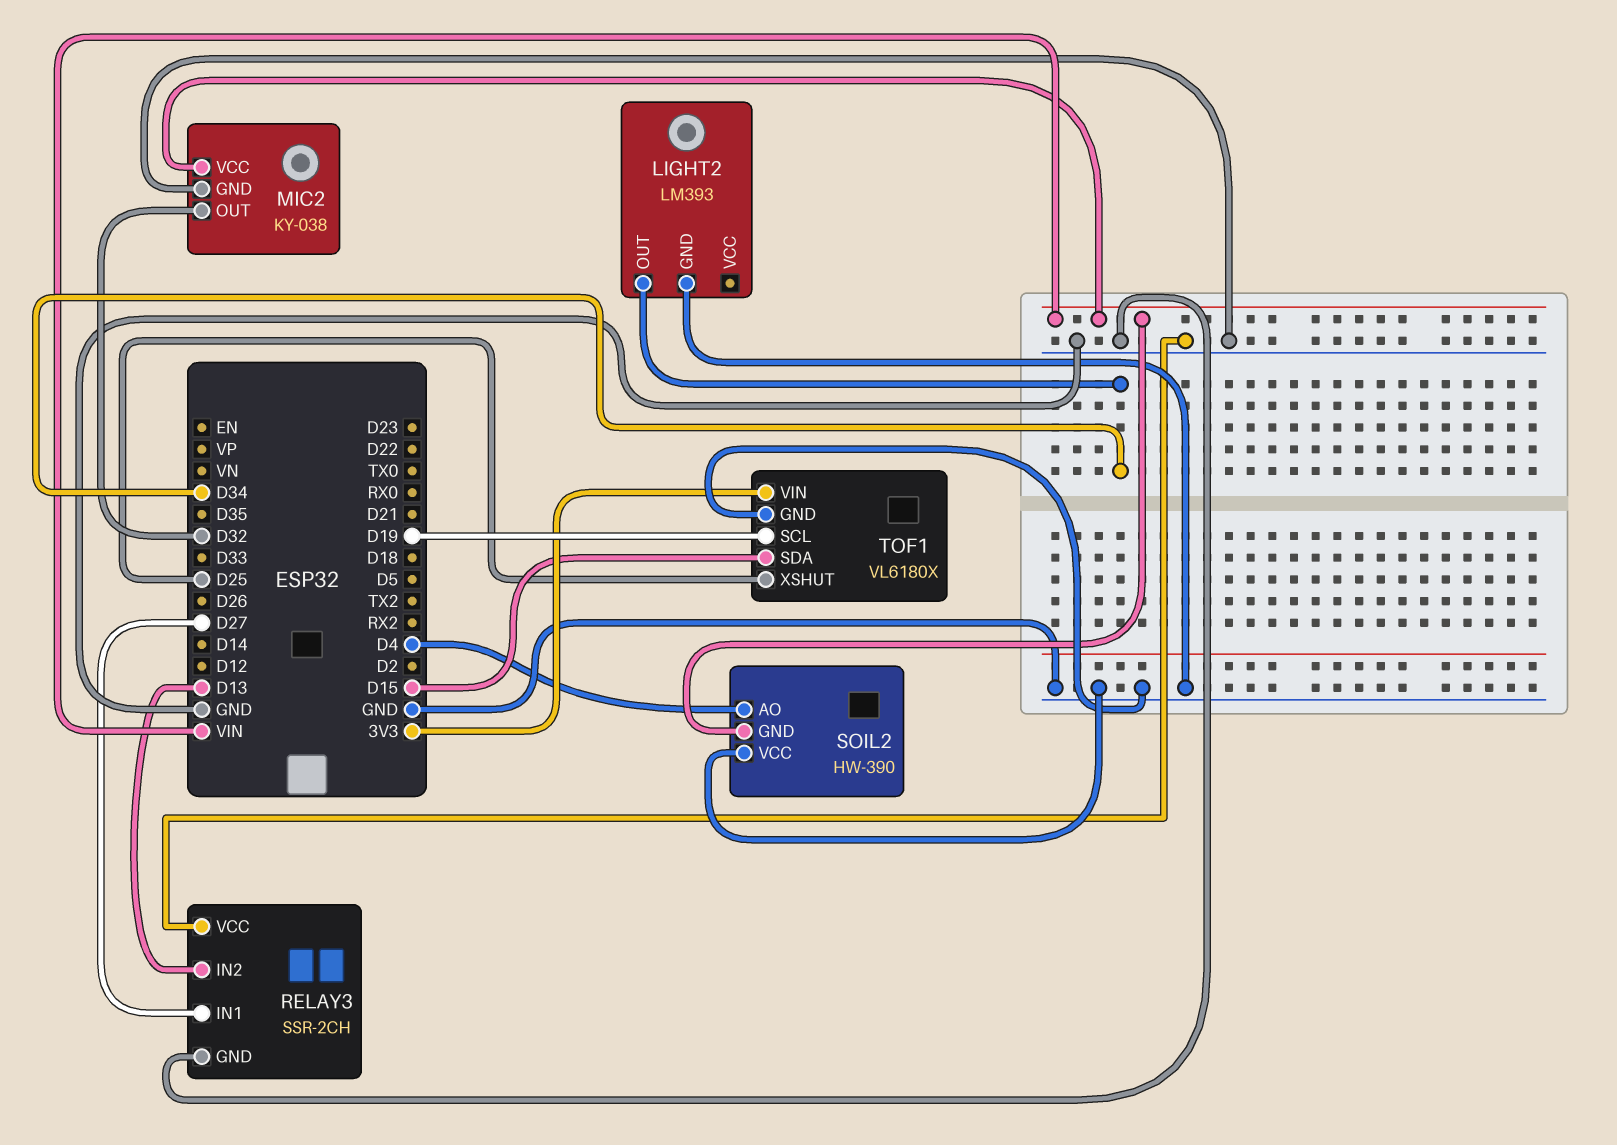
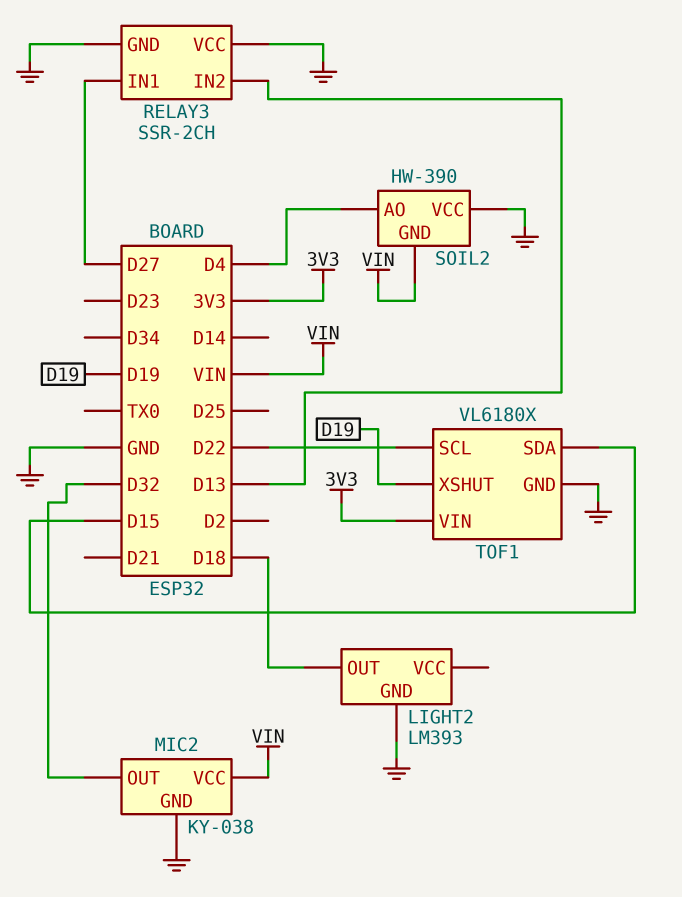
LIGHT2 pin OUT: D34 -> D18
TOF1 pin SCL: D19 -> D22
TOF1 pin XSHUT: D25 -> D19

